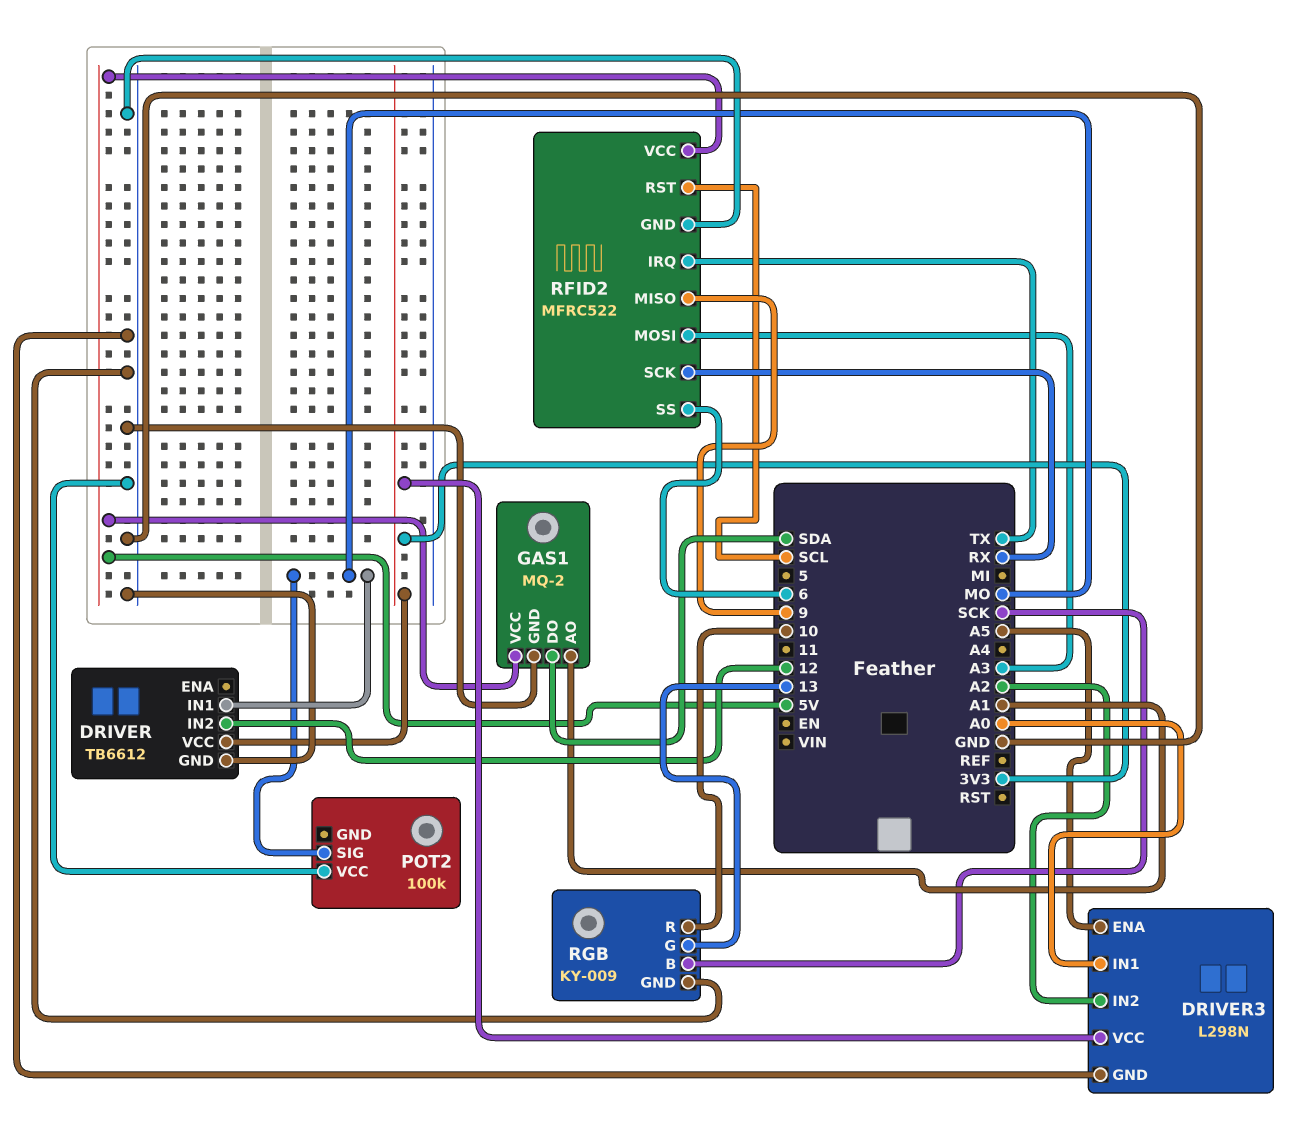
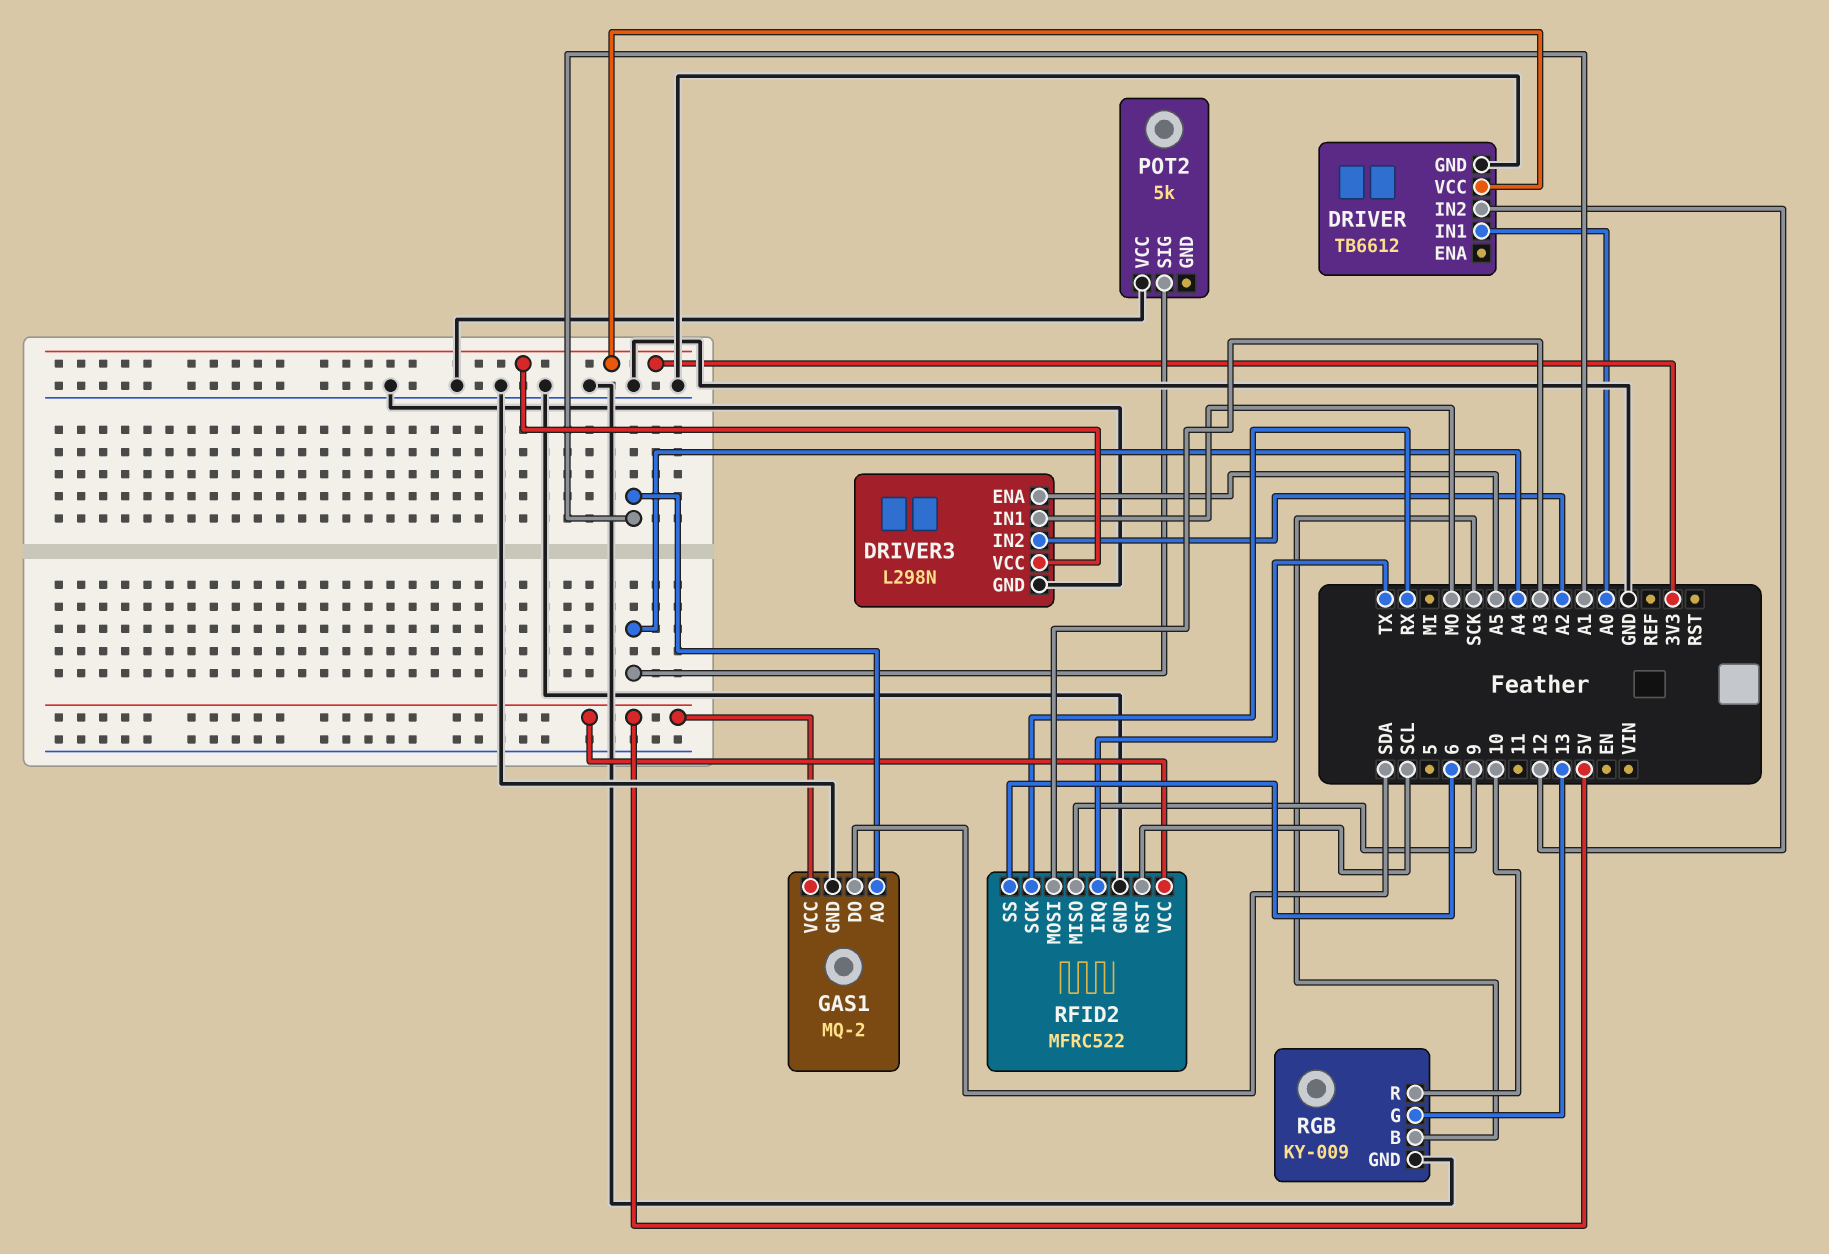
DRIVER pin IN1: MO -> A0
DRIVER3 pin IN1: A0 -> MO
POT2: 100k -> 5k
POT2 pin SIG: MO -> A4

